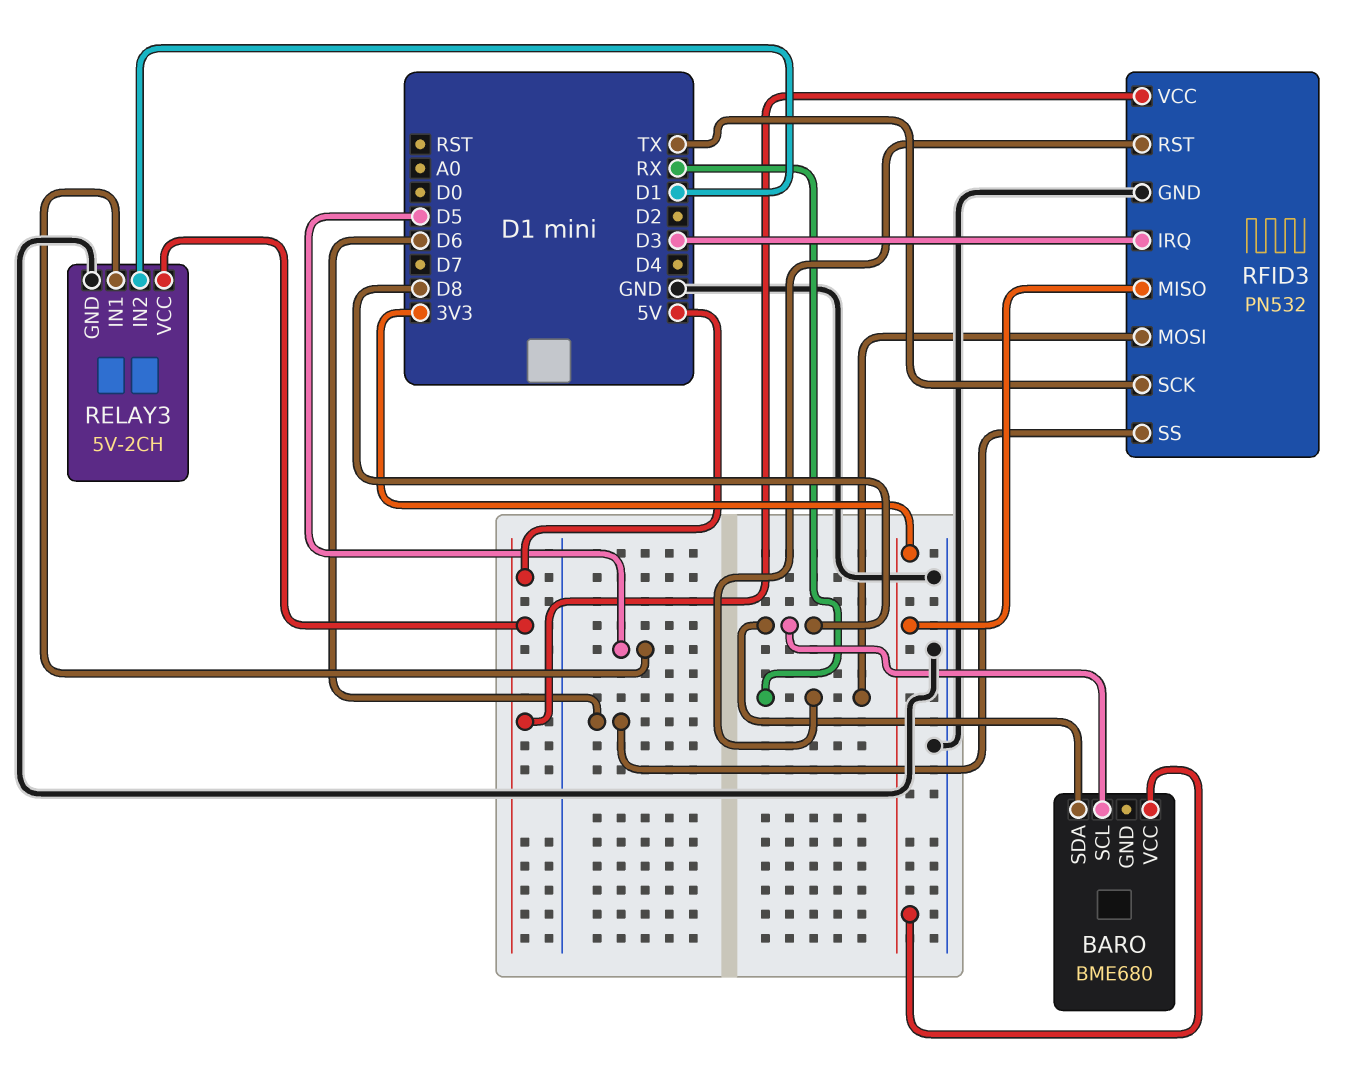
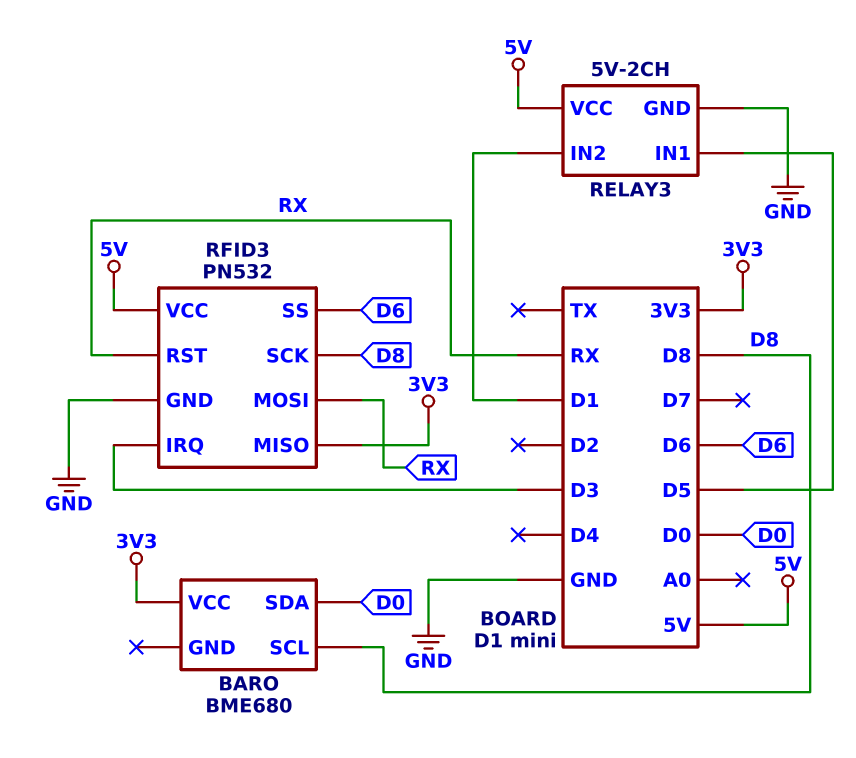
BARO pin SDA: D8 -> D0
RFID3 pin SCK: TX -> D8

